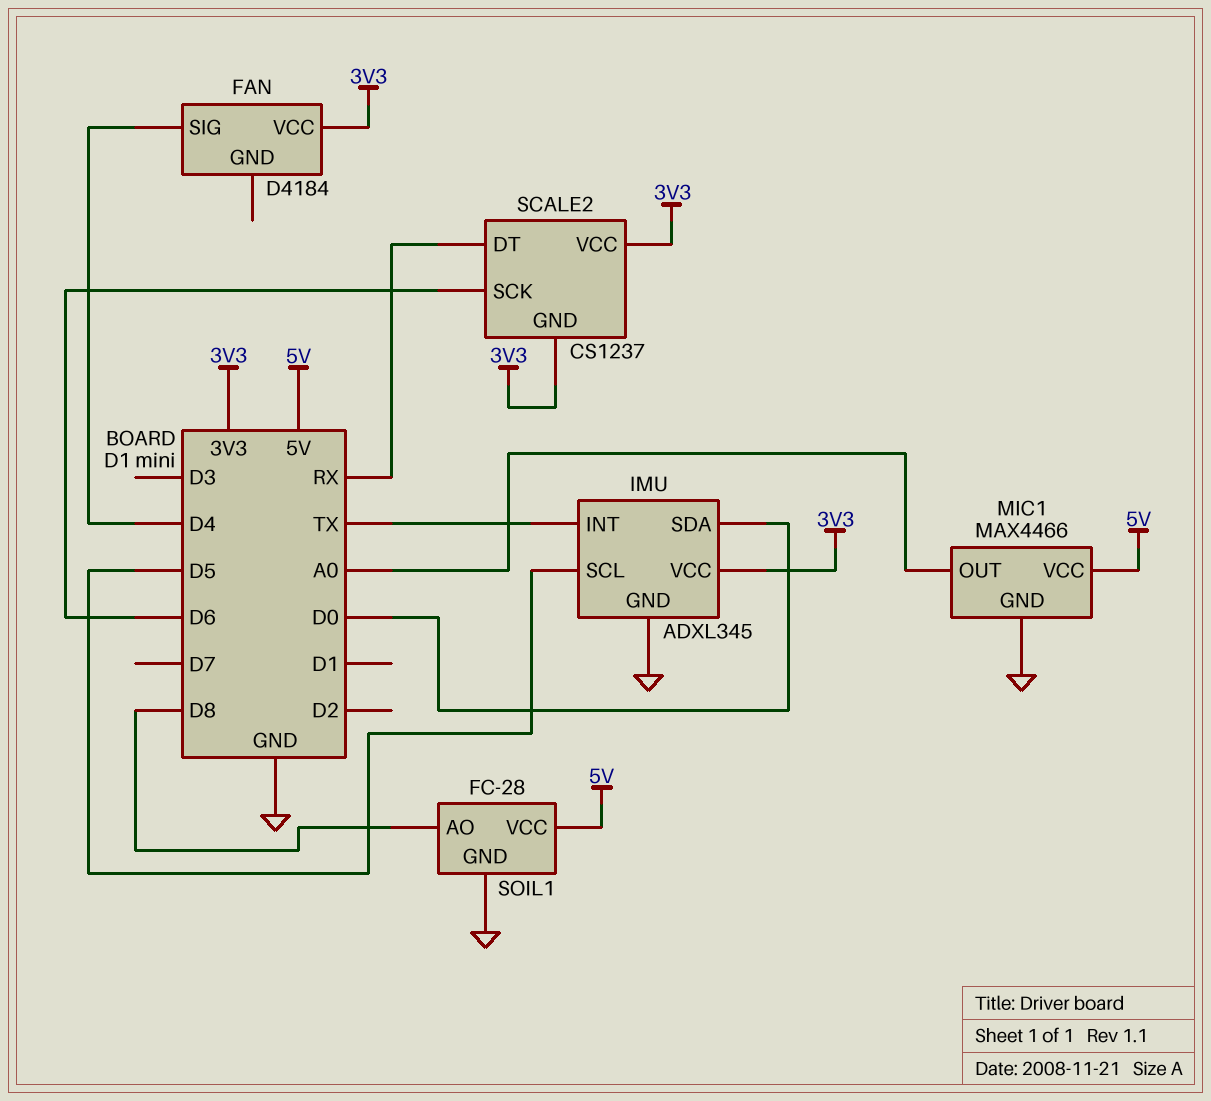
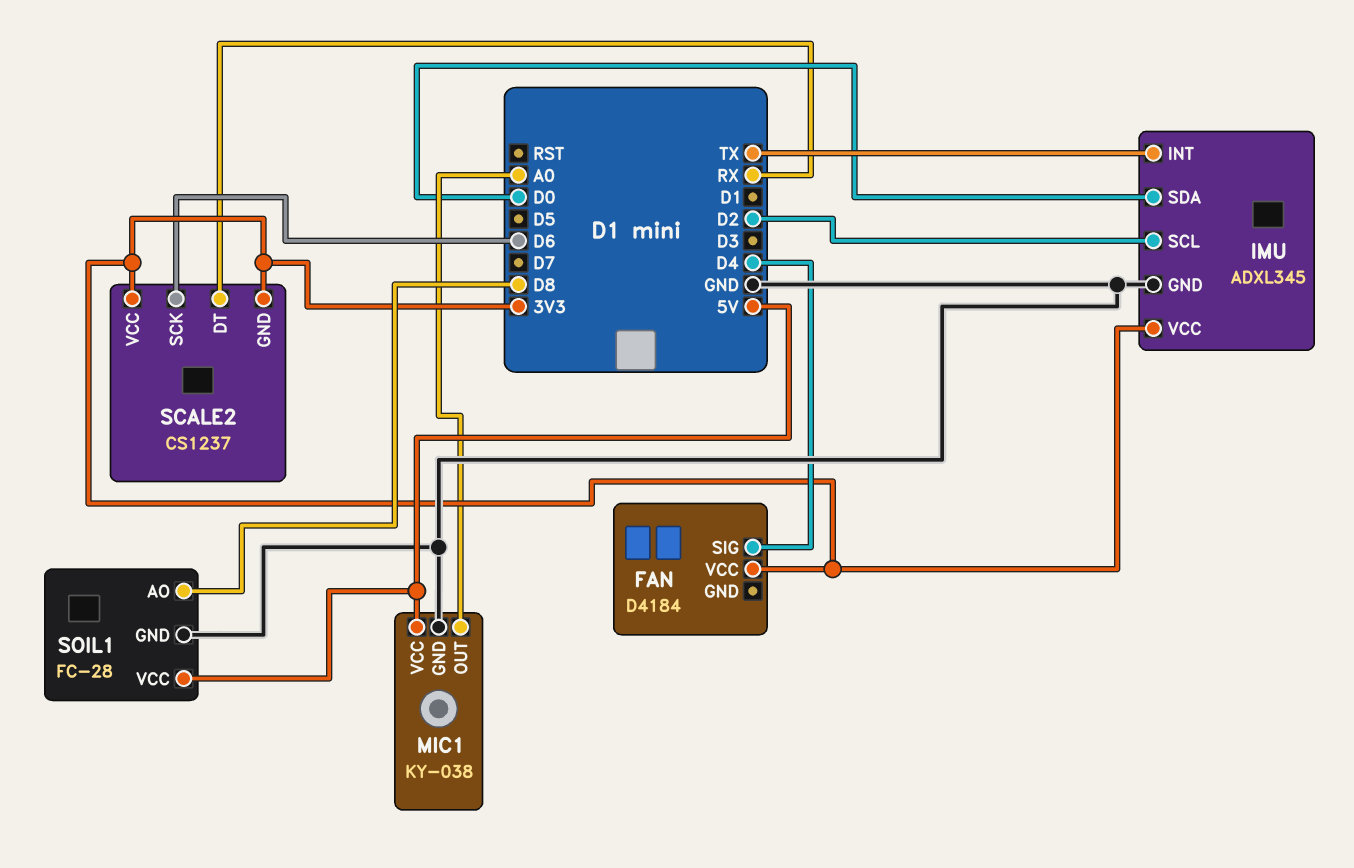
IMU pin SCL: D5 -> D2
MIC1: MAX4466 -> KY-038

